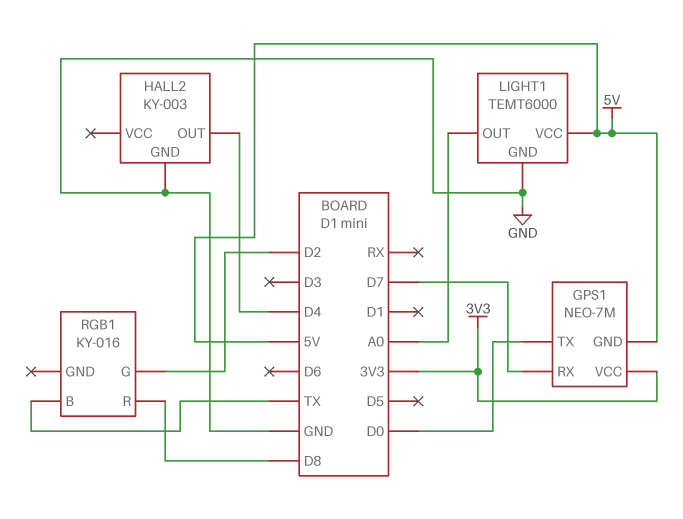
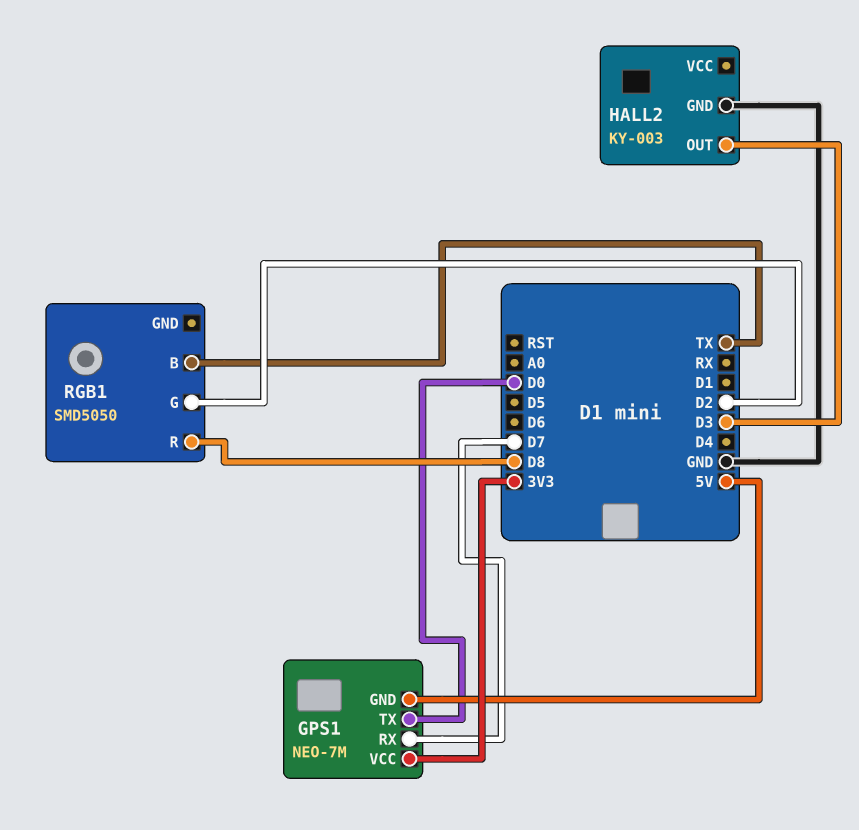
HALL2 pin OUT: D4 -> D3
LIGHT1: TEMT6000 -> none
LIGHT1 pin GND: GND -> none
LIGHT1 pin OUT: A0 -> none
LIGHT1 pin VCC: 5V -> none
RGB1: KY-016 -> SMD5050

